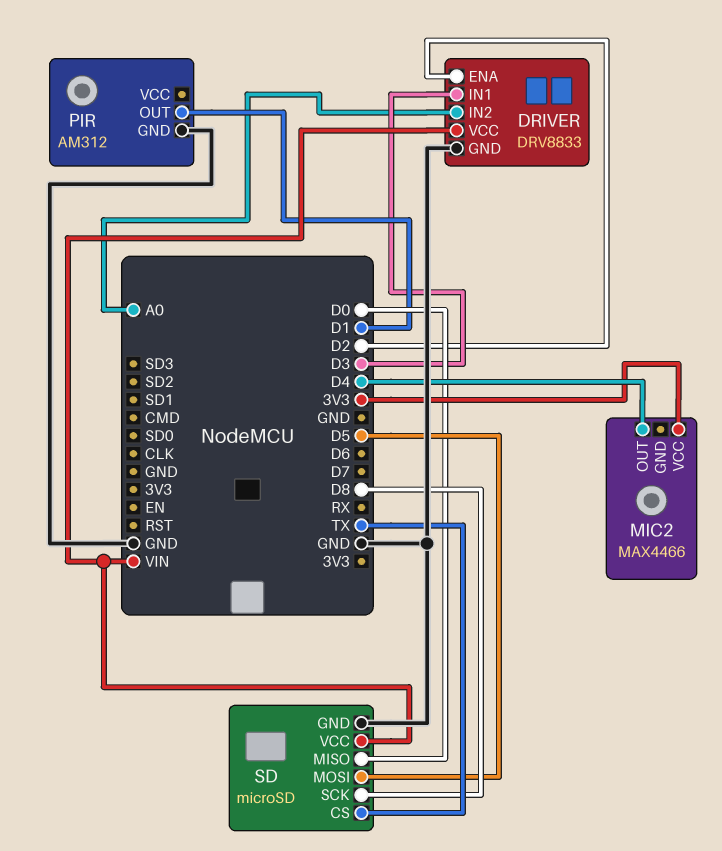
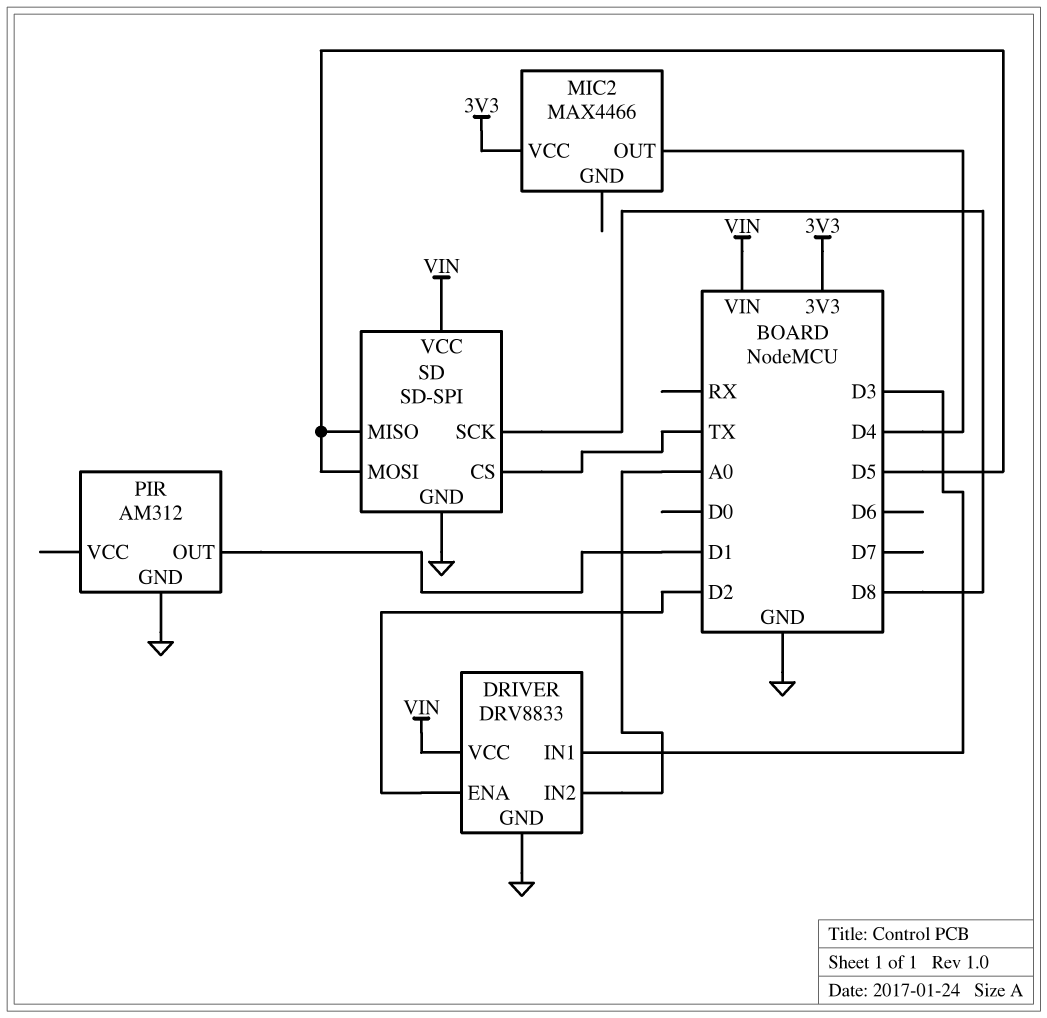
SD: microSD -> SD-SPI
SD pin MISO: D0 -> D5

